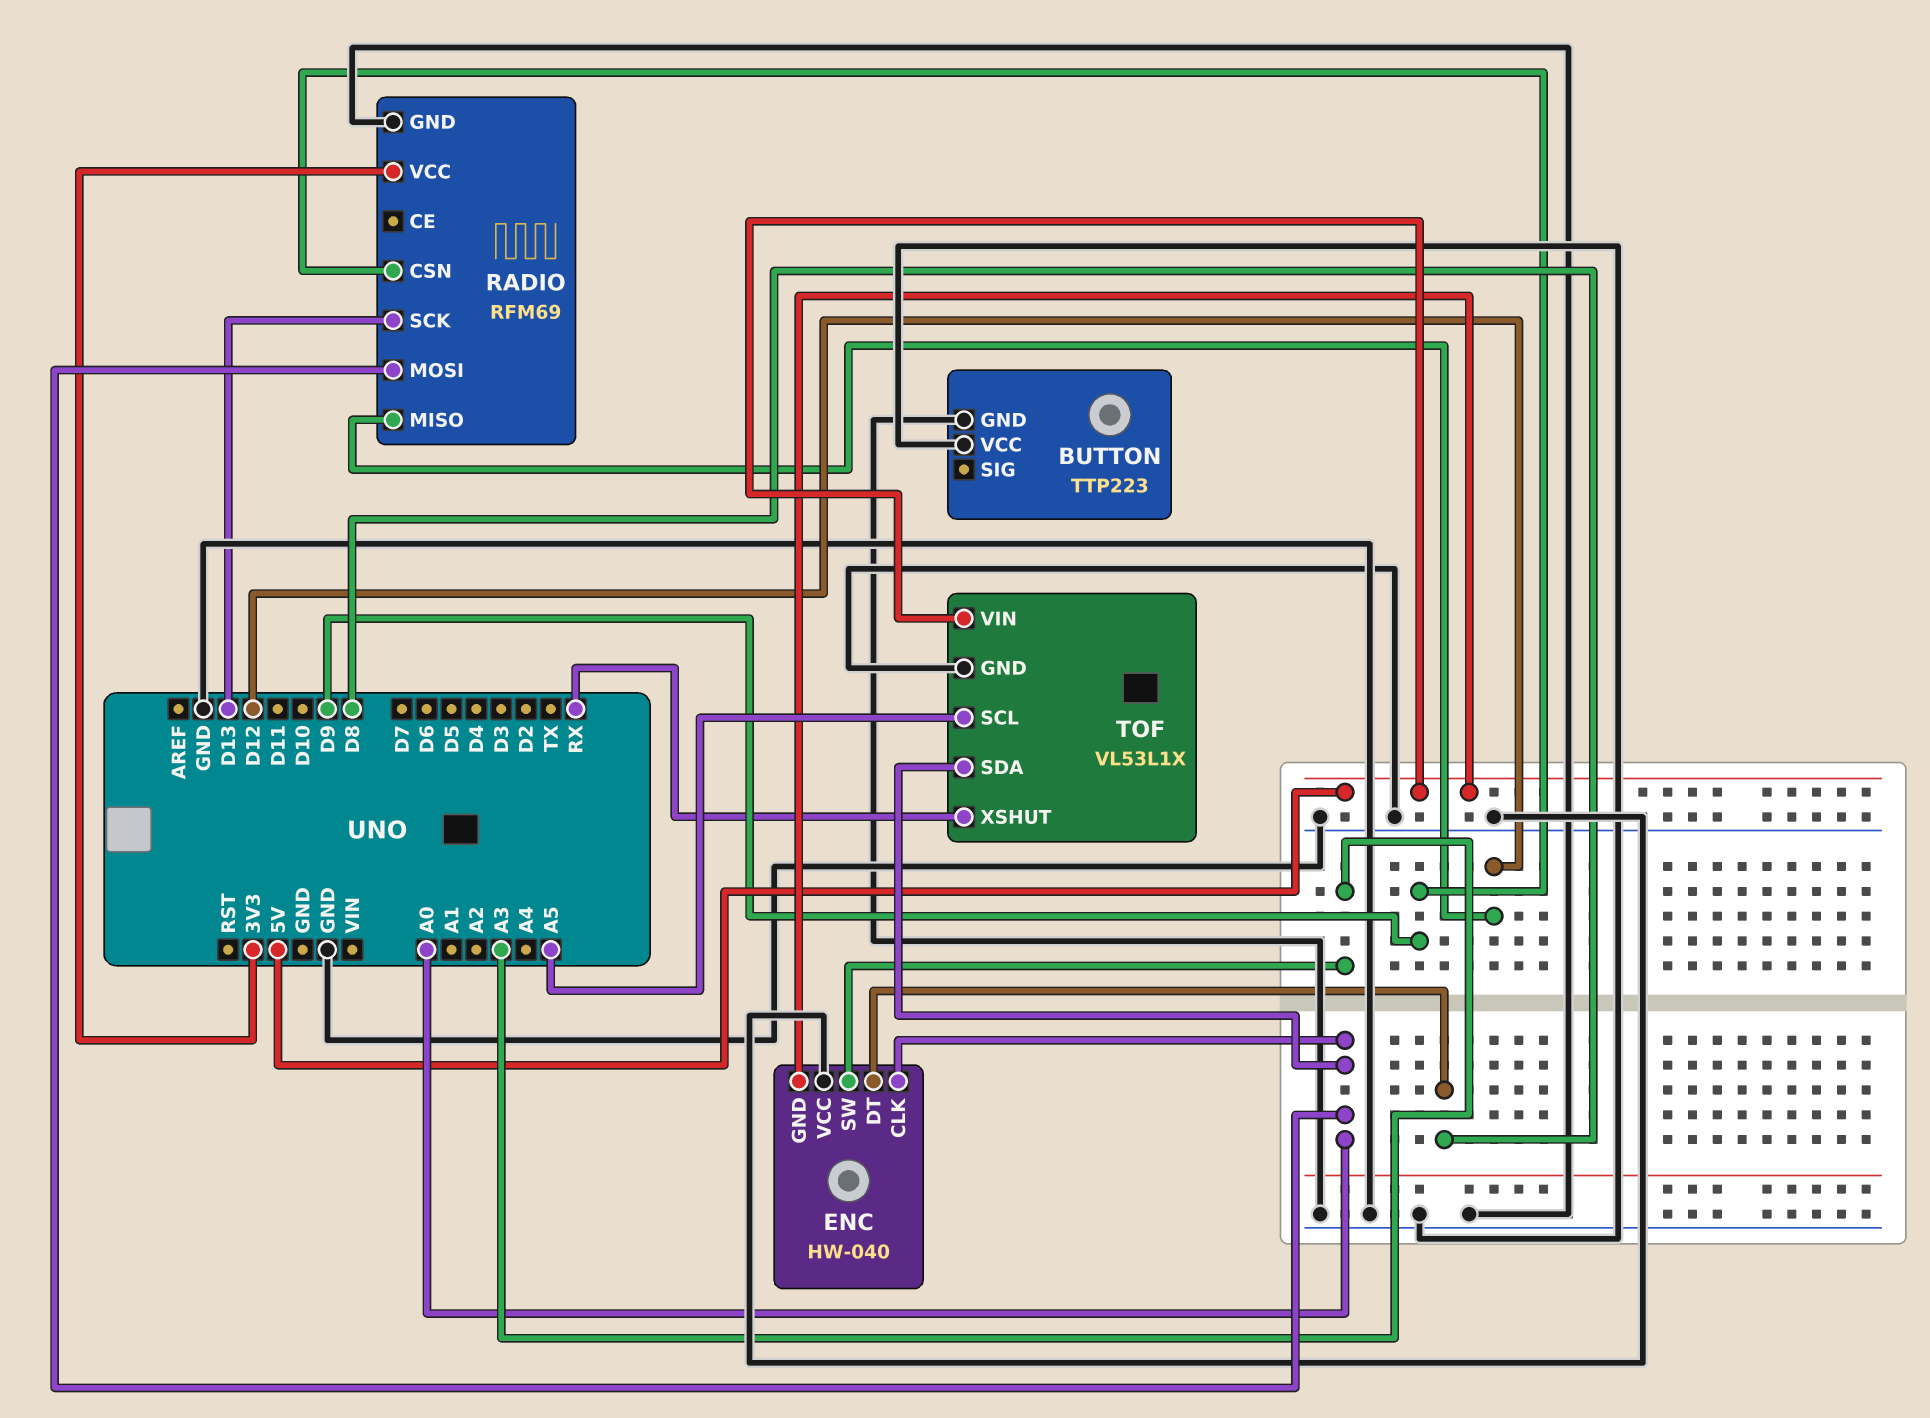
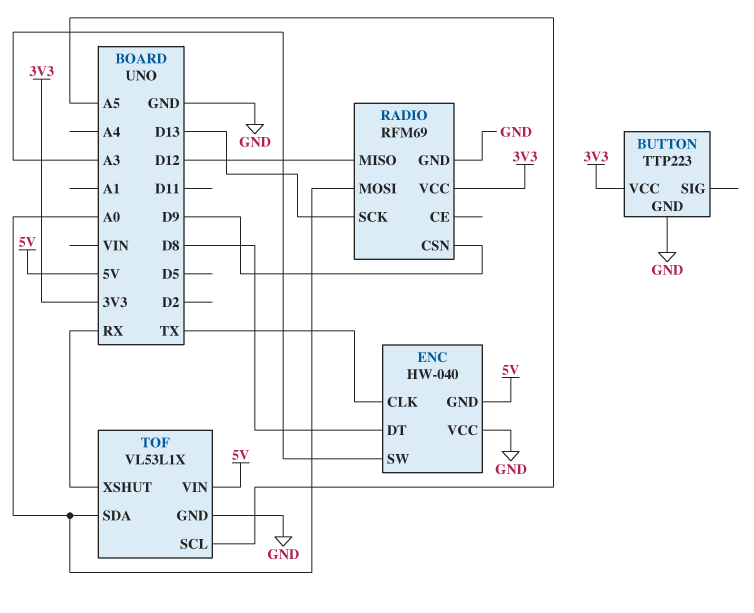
BUTTON pin VCC: GND -> 3V3
ENC pin CLK: A0 -> TX

